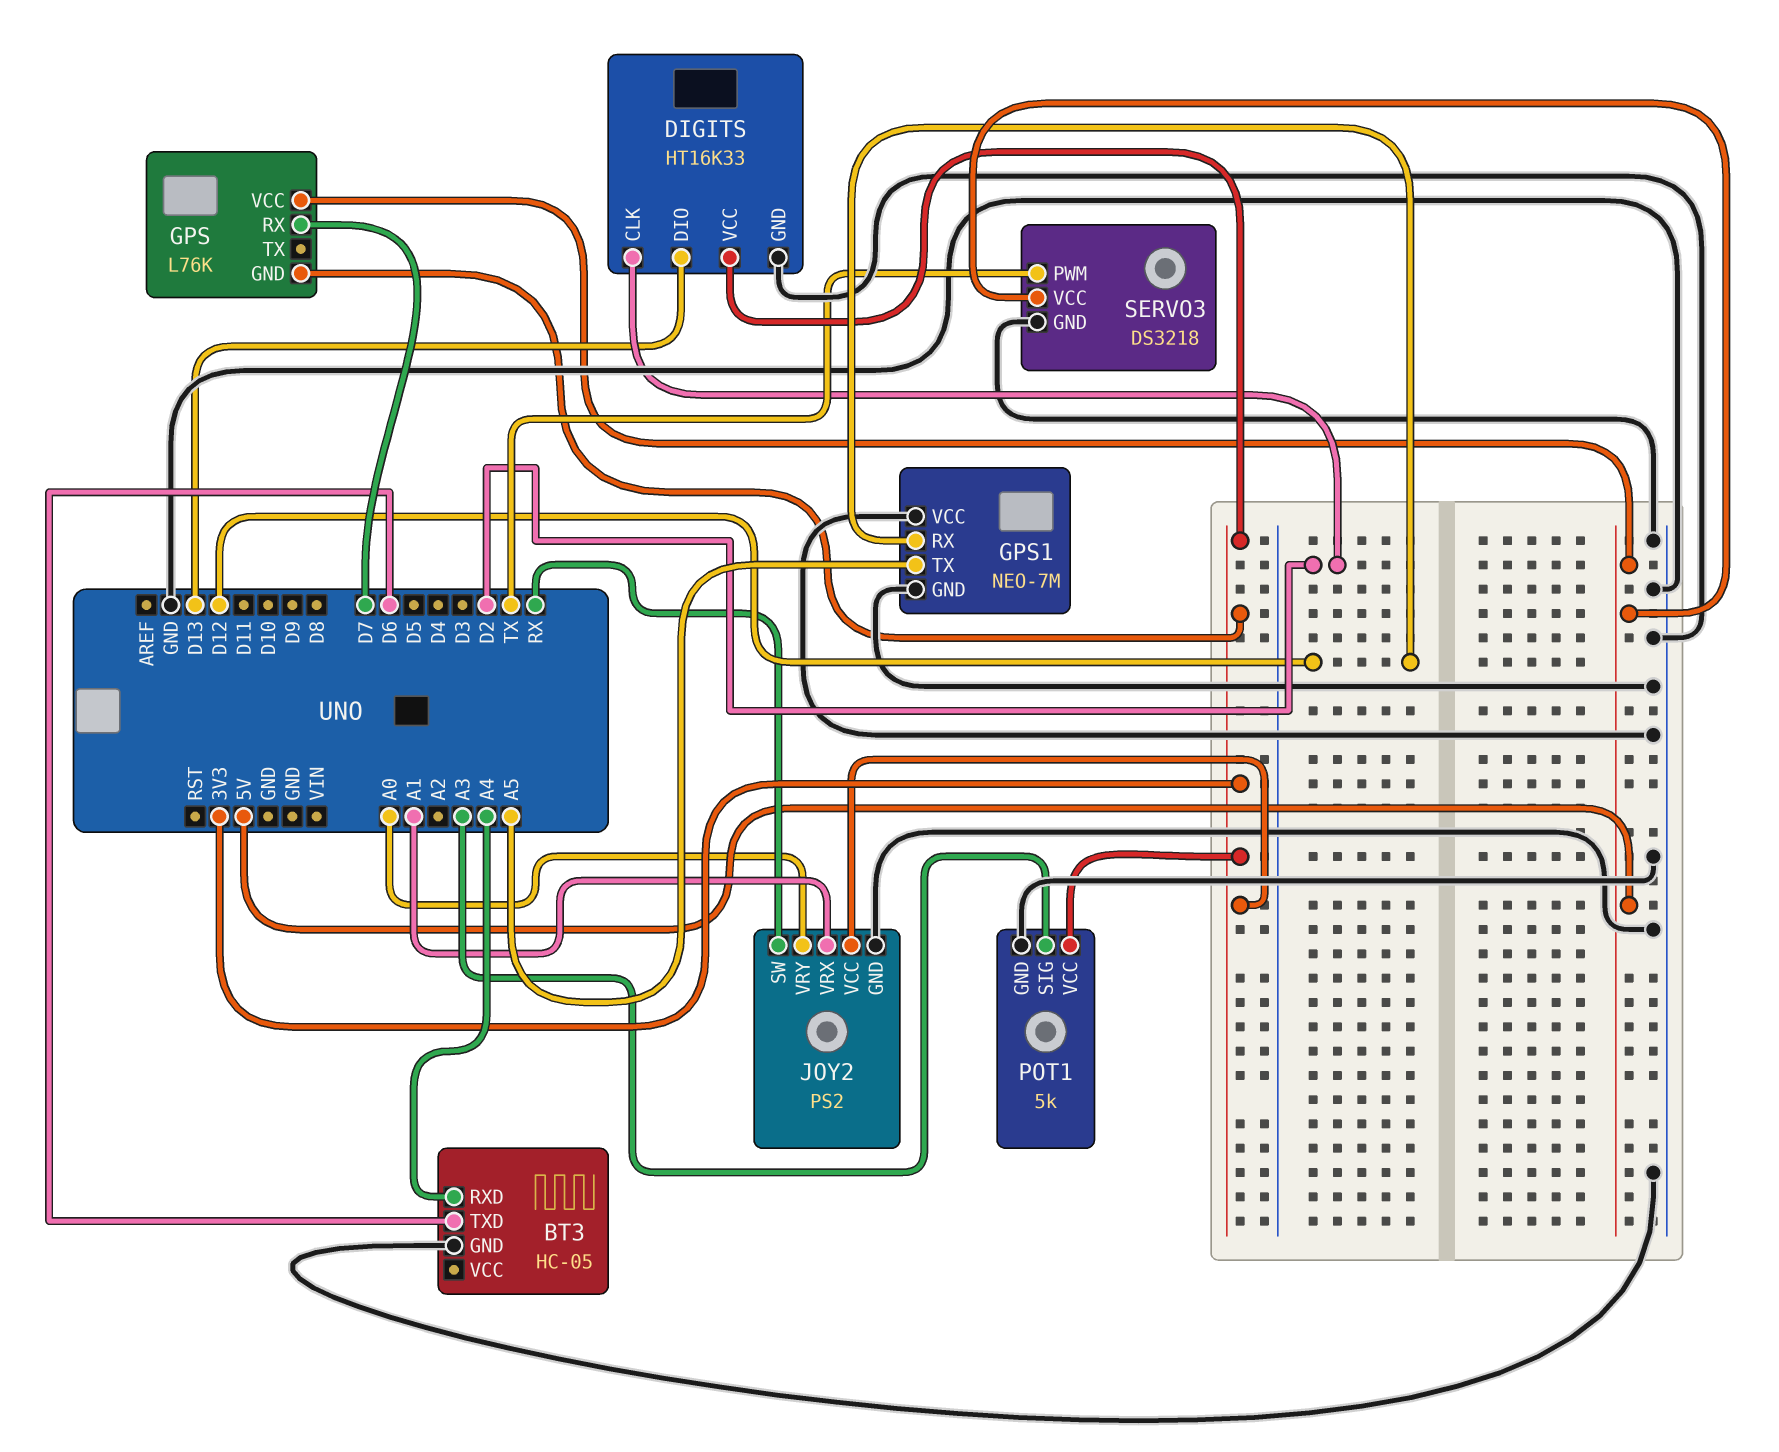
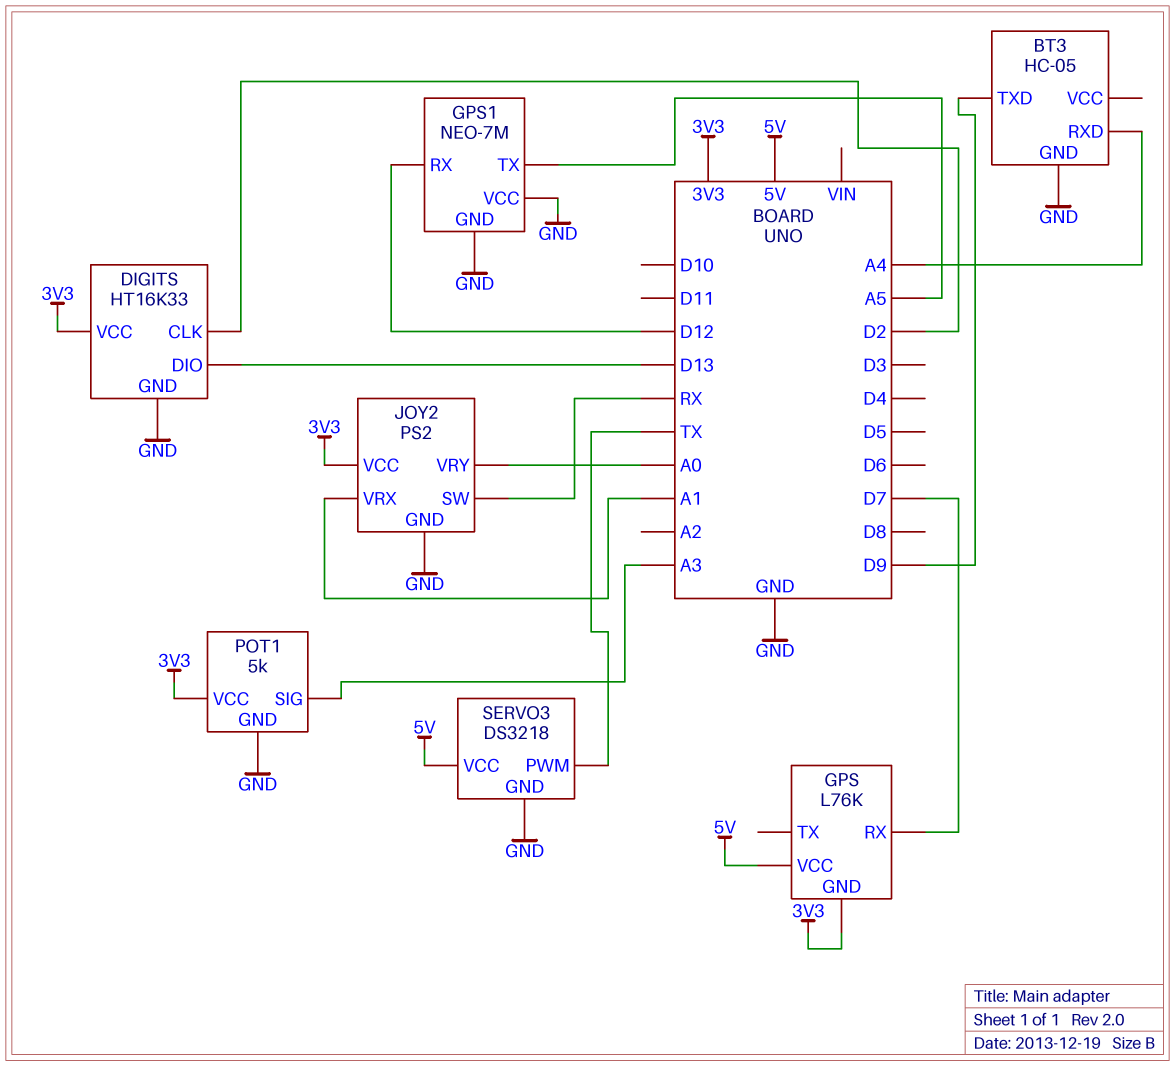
BT3 pin TXD: D6 -> D9

